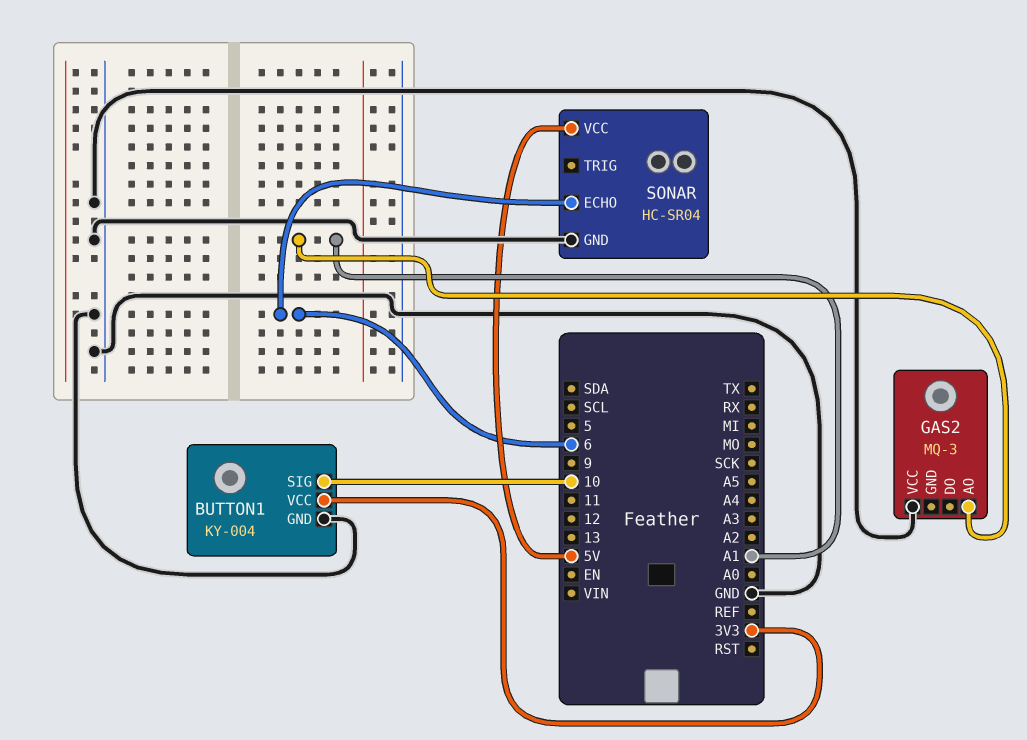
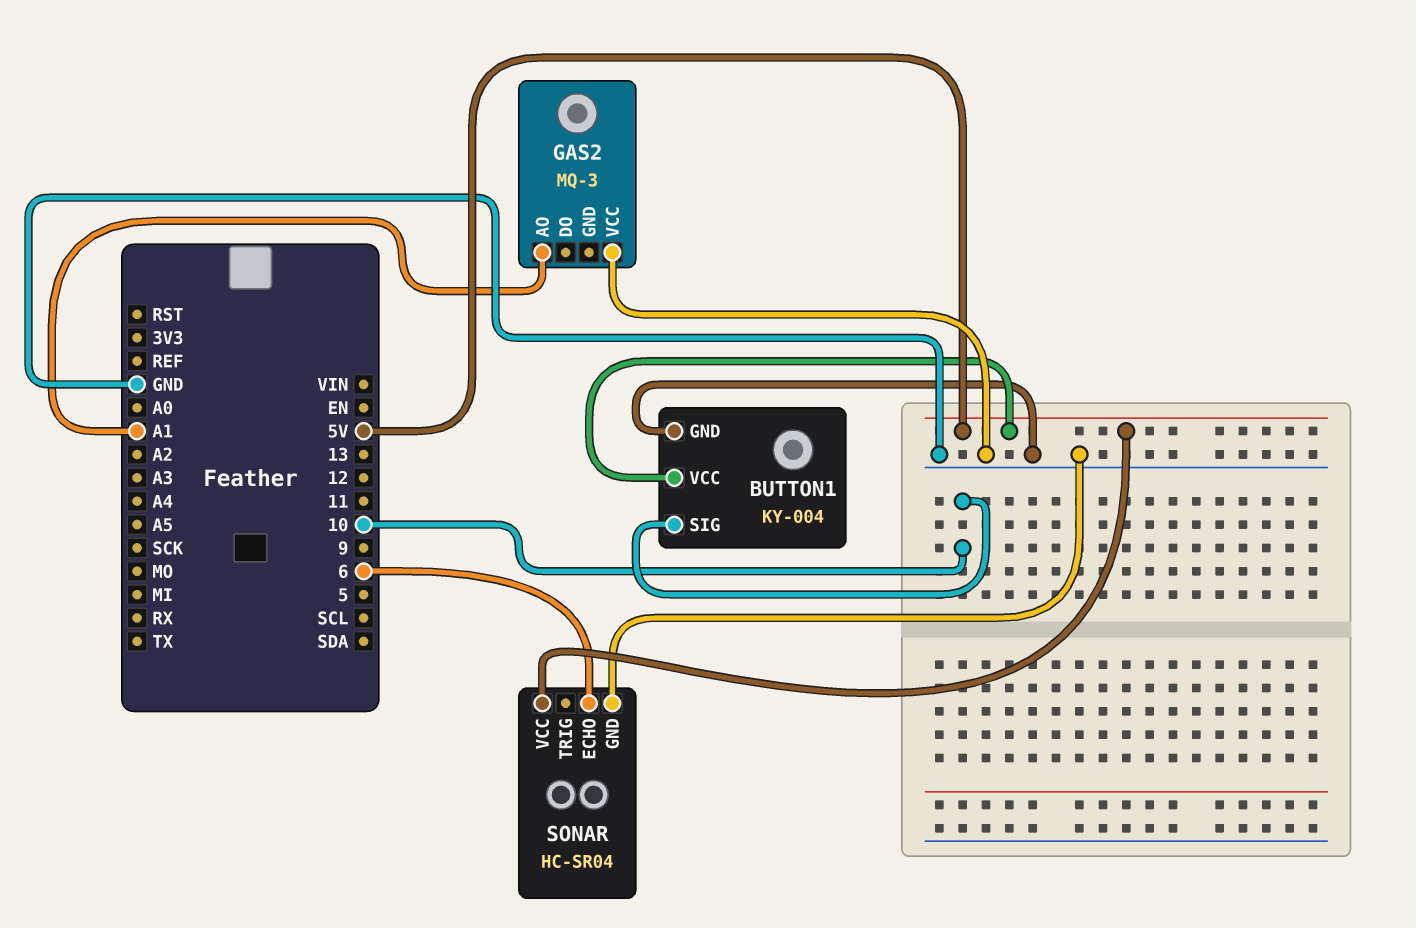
BUTTON1 pin VCC: 3V3 -> 5V

